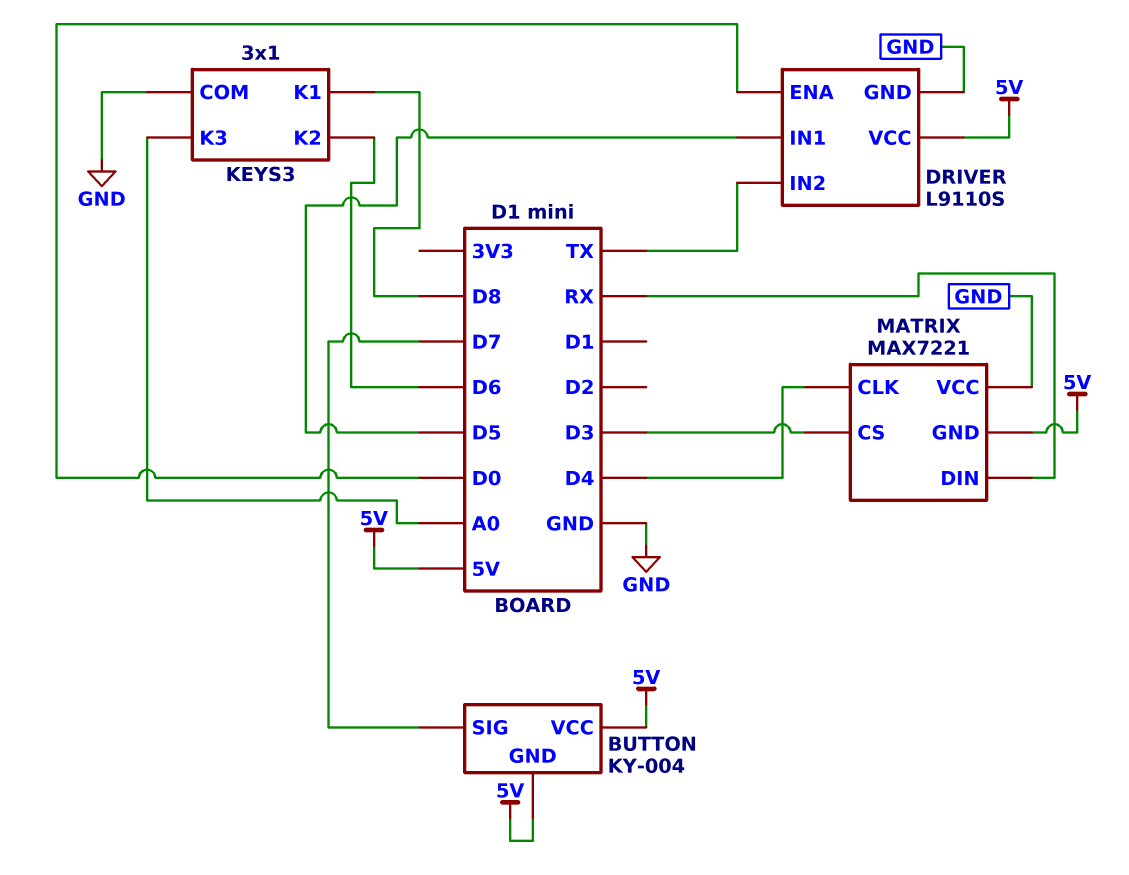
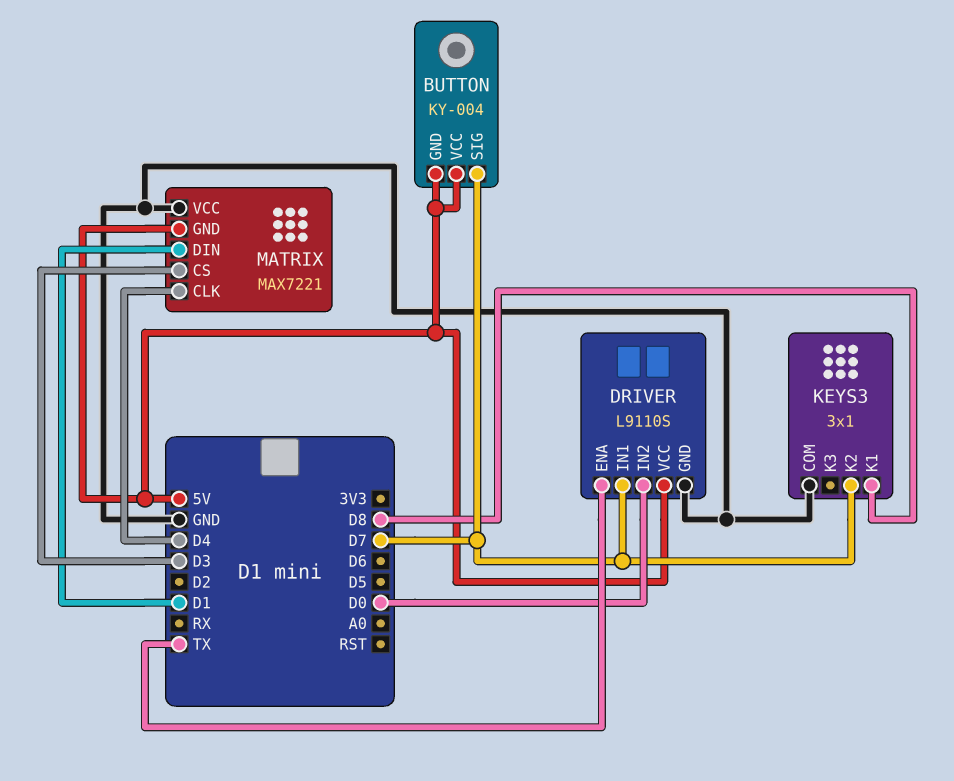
DRIVER pin ENA: D0 -> TX
DRIVER pin IN1: D5 -> D7
DRIVER pin IN2: TX -> D0
KEYS3 pin K2: D6 -> D7
KEYS3 pin K3: A0 -> none
MATRIX pin DIN: RX -> D1

